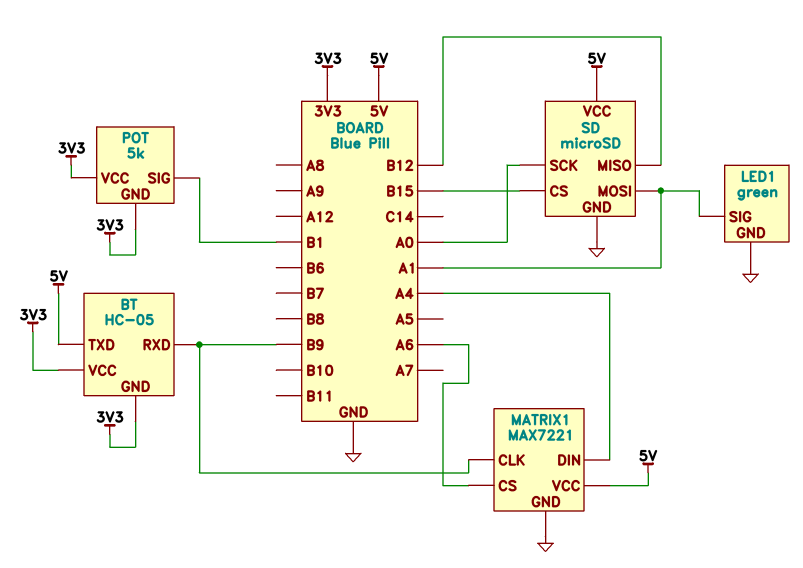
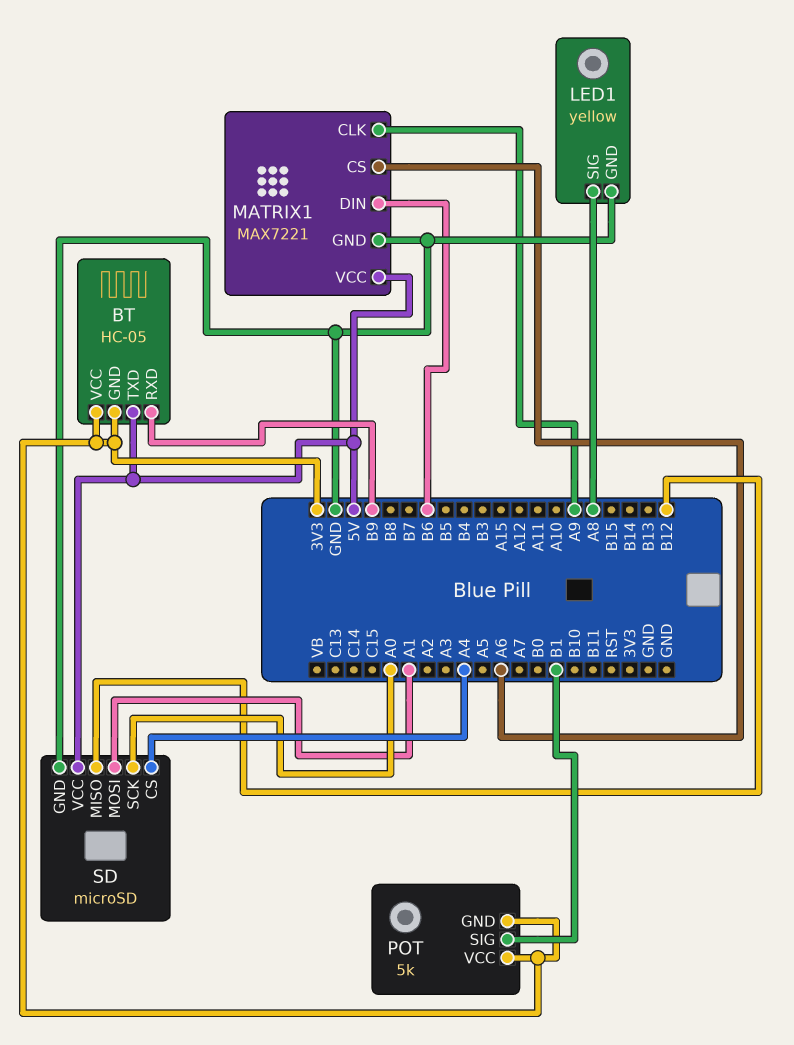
LED1: green -> yellow
LED1 pin SIG: A1 -> A8
MATRIX1 pin CLK: B9 -> A9
MATRIX1 pin DIN: A4 -> B6
SD pin CS: B15 -> A4

